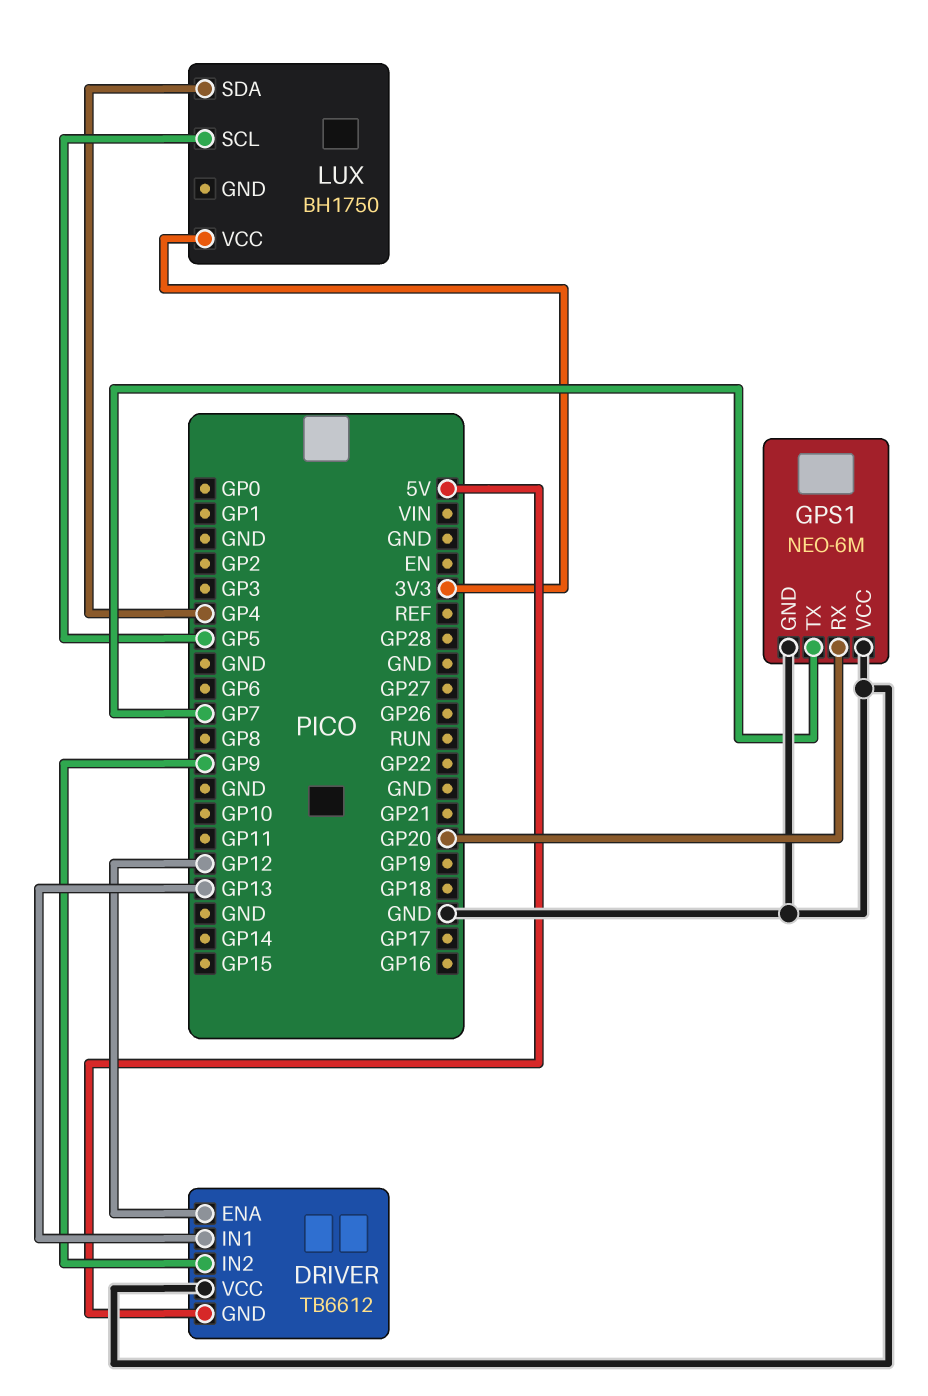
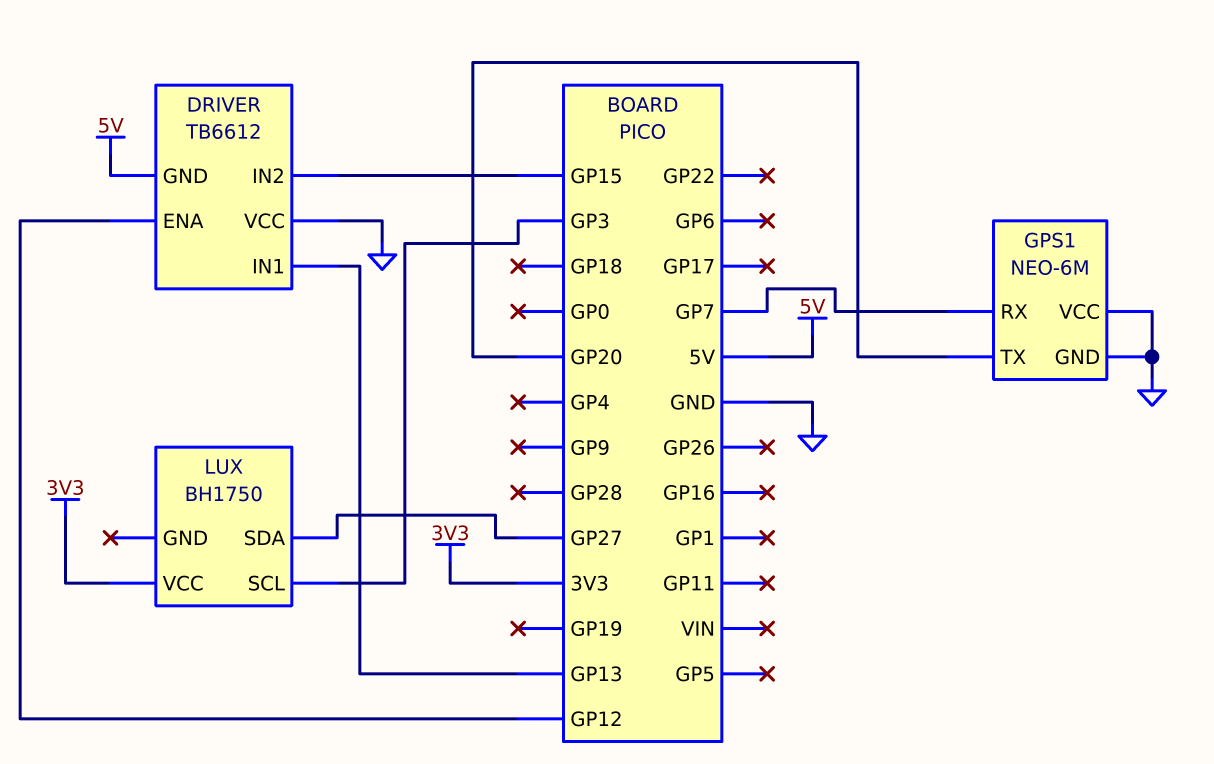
DRIVER pin IN2: GP9 -> GP15
GPS1 pin RX: GP20 -> GP7
GPS1 pin TX: GP7 -> GP20
LUX pin SCL: GP5 -> GP3
LUX pin SDA: GP4 -> GP27

